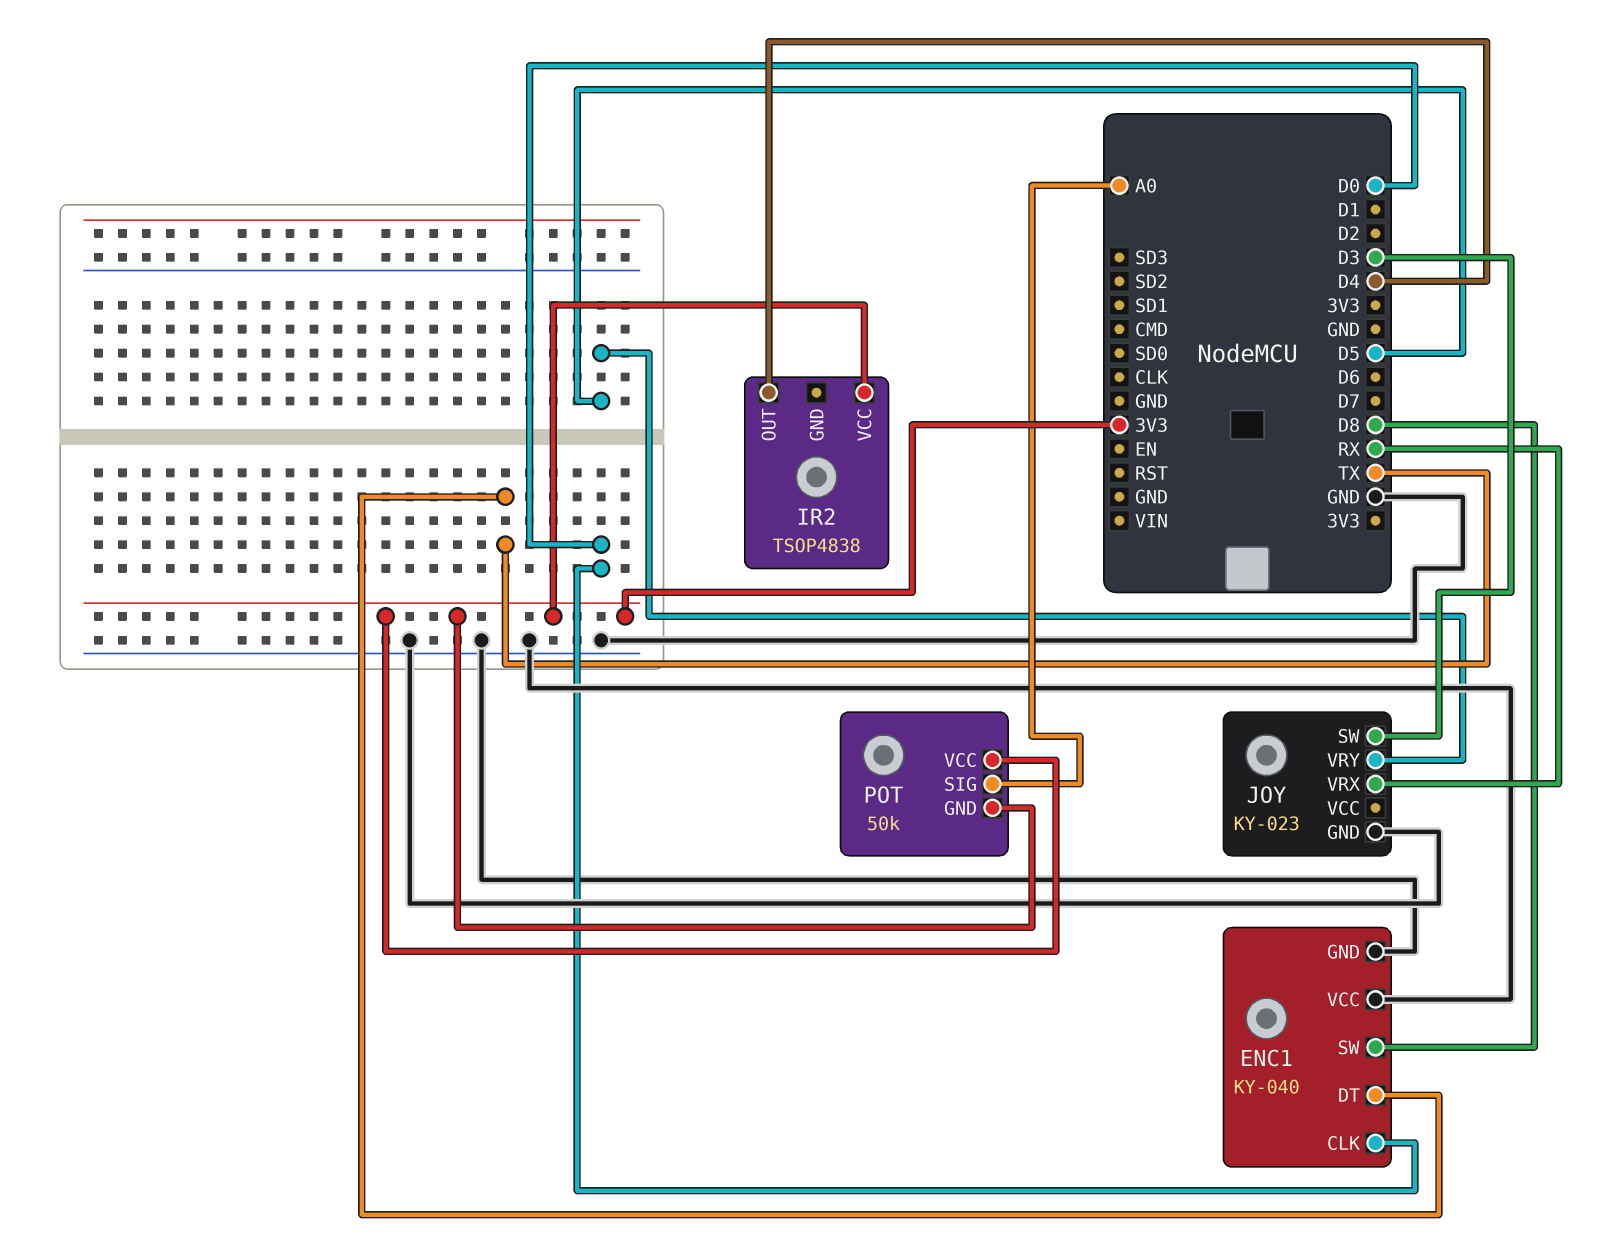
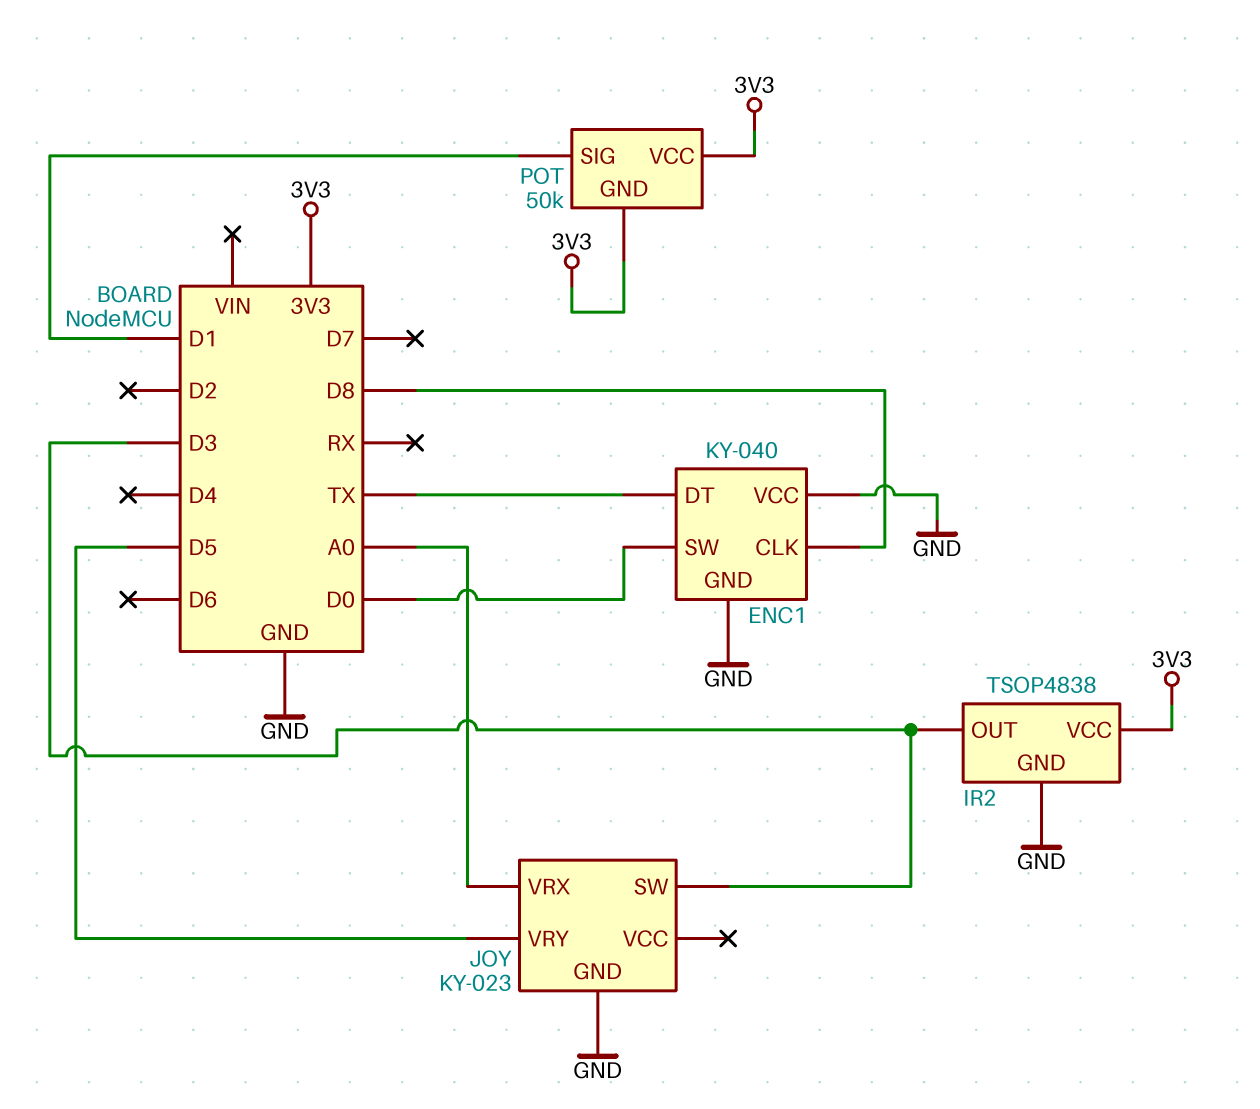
ENC1 pin CLK: D0 -> D8
ENC1 pin SW: D8 -> D0
IR2 pin GND: none -> GND
IR2 pin OUT: D4 -> D3
JOY pin VRX: RX -> A0
POT pin SIG: A0 -> D1

